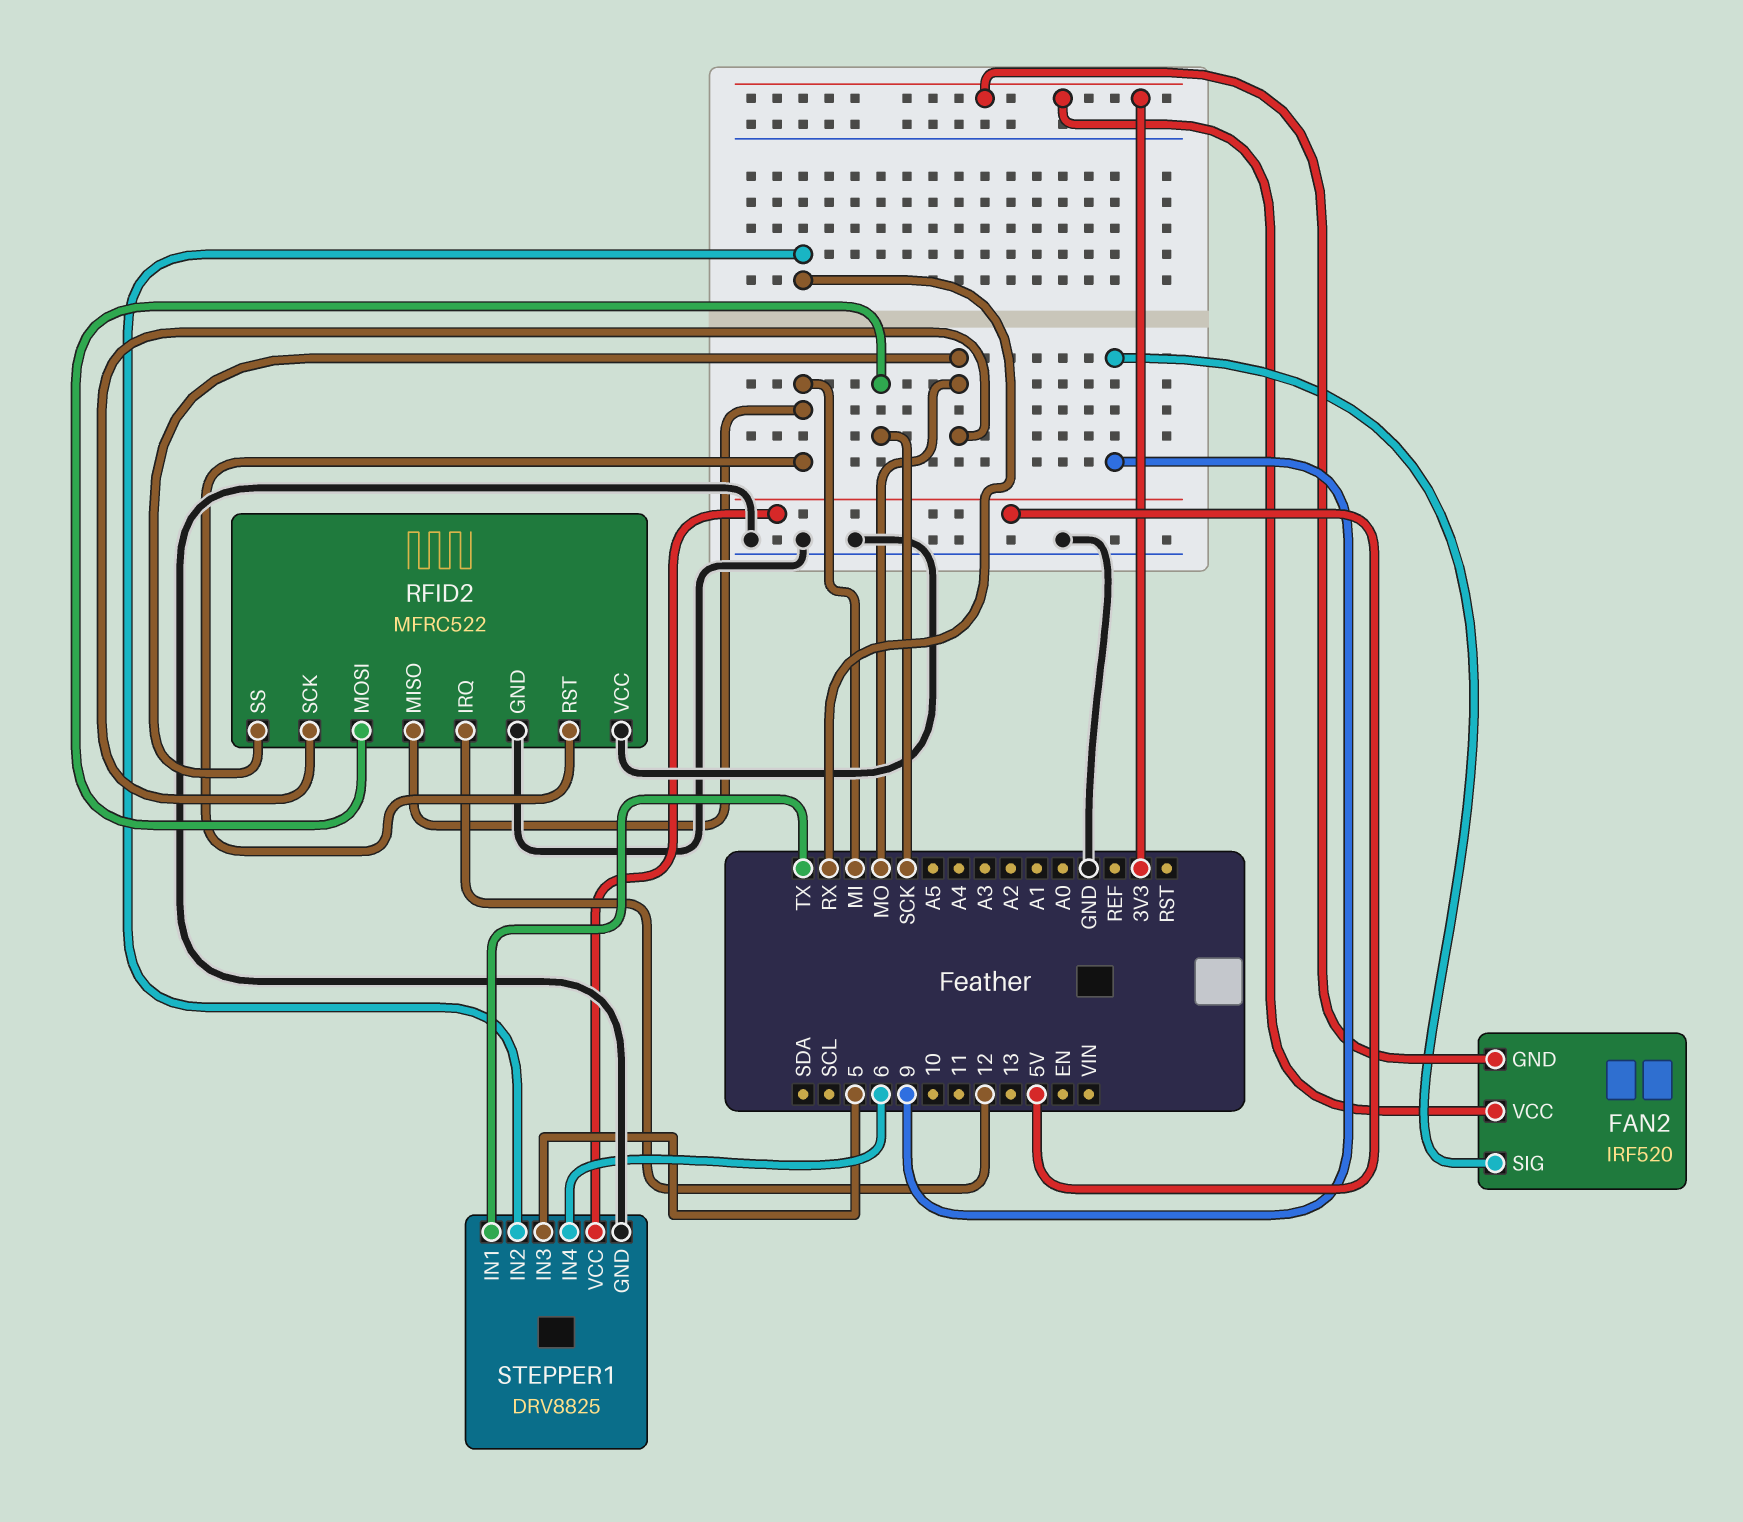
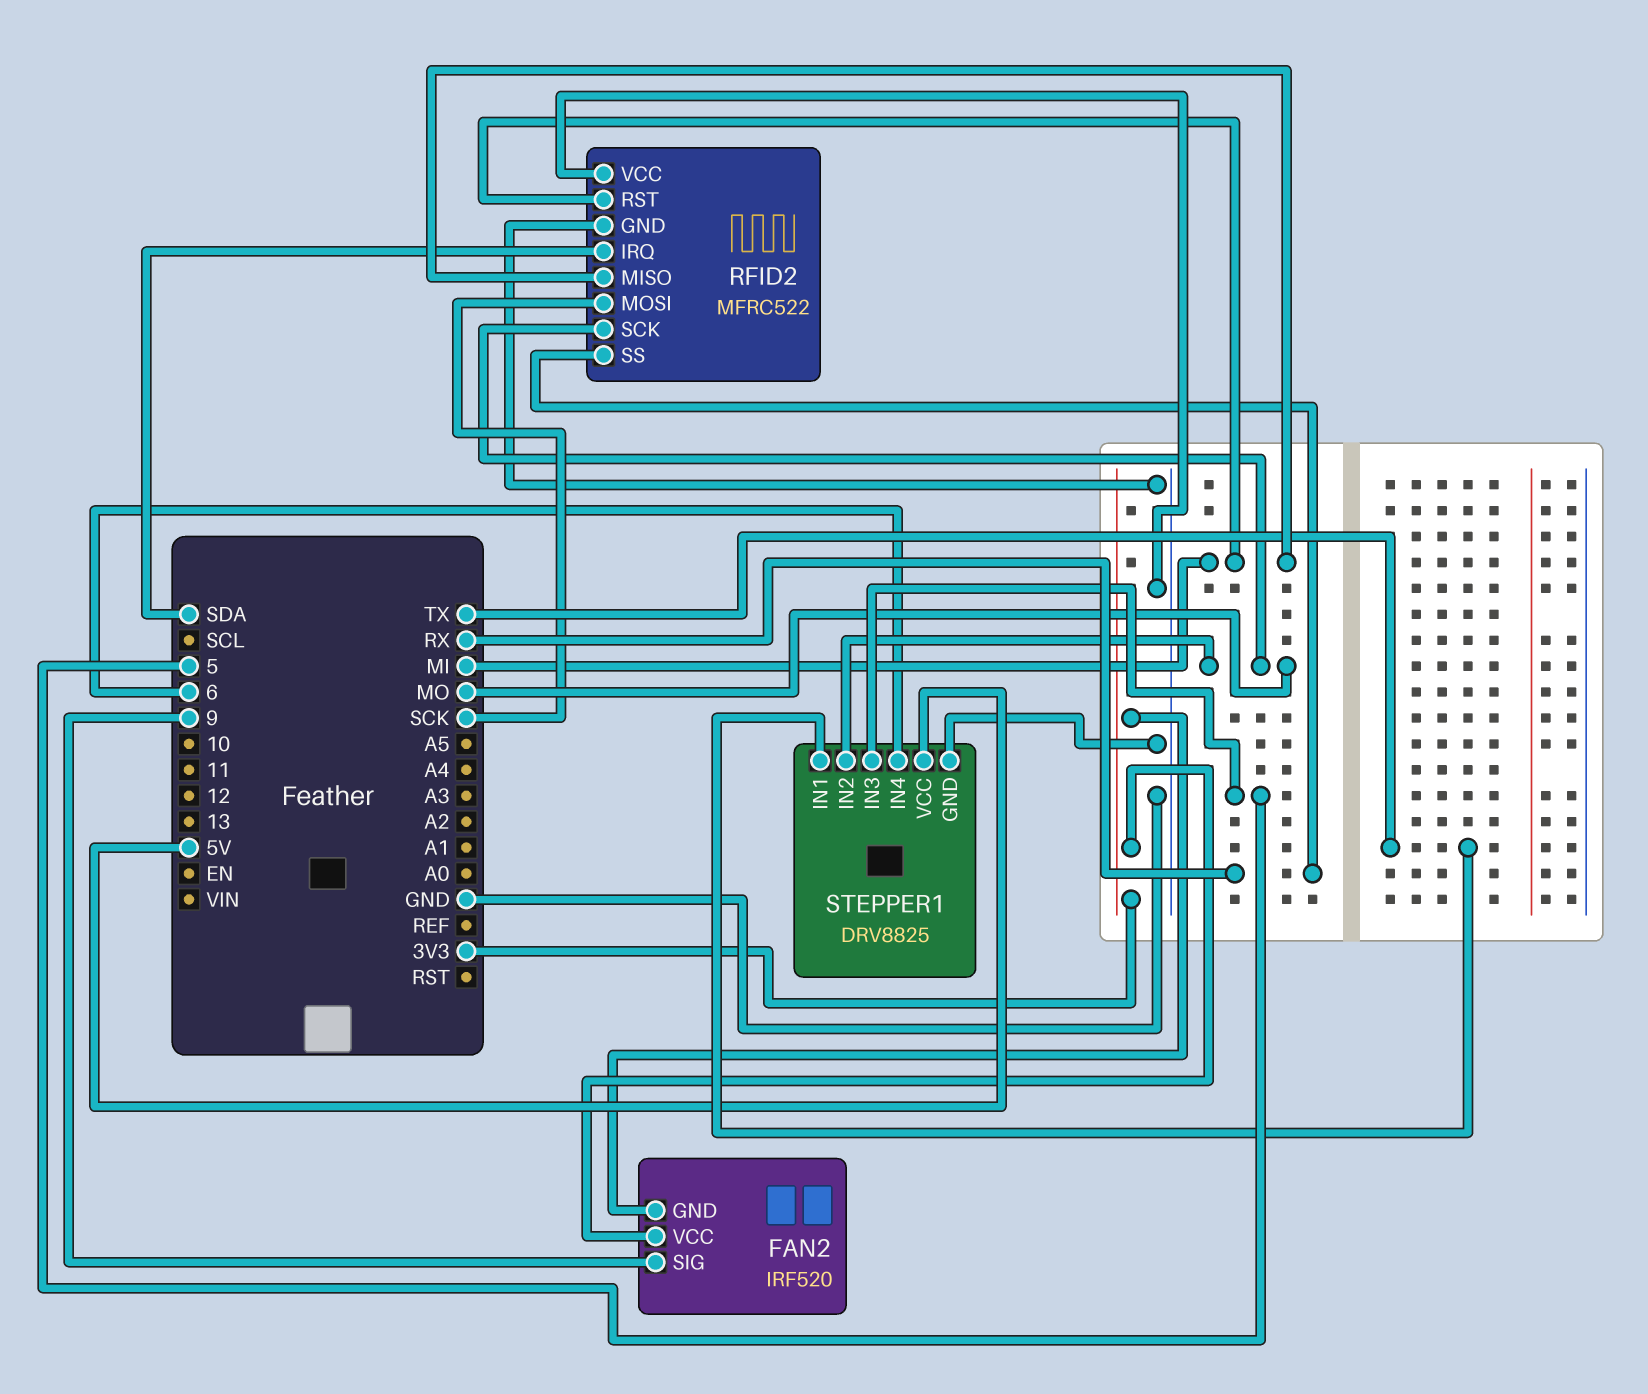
RFID2 pin IRQ: 12 -> SDA
RFID2 pin SS: MO -> RX
STEPPER1 pin IN2: RX -> MO

